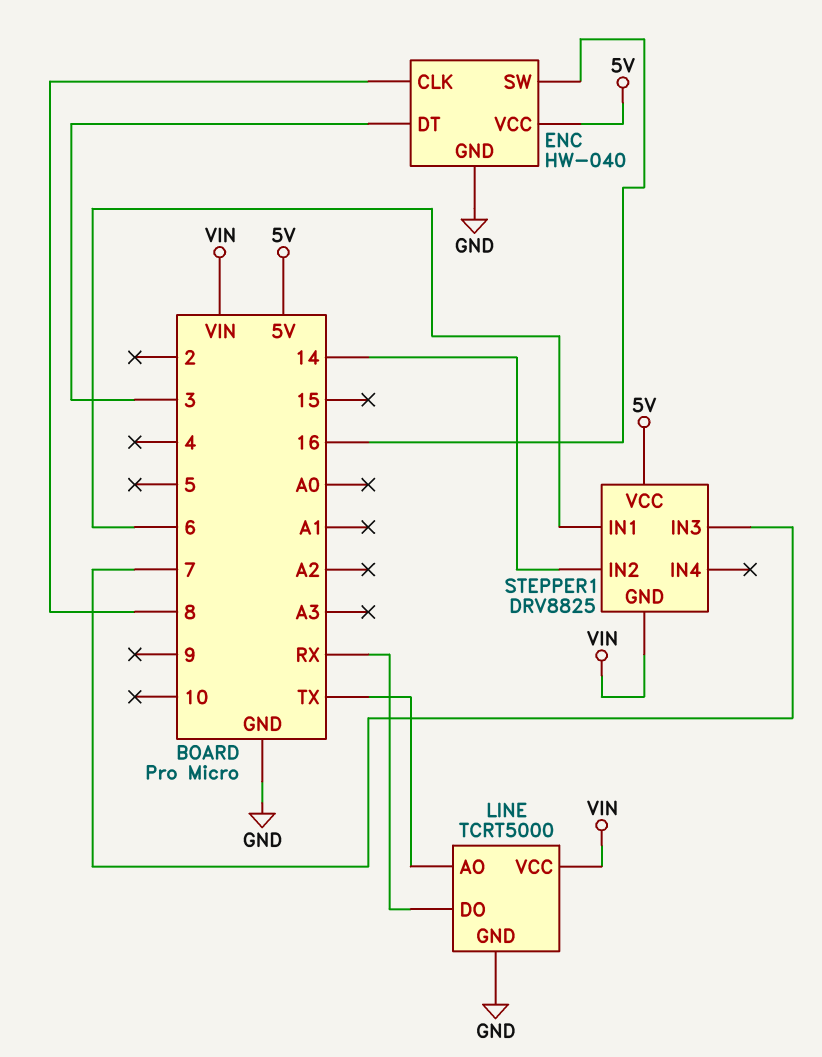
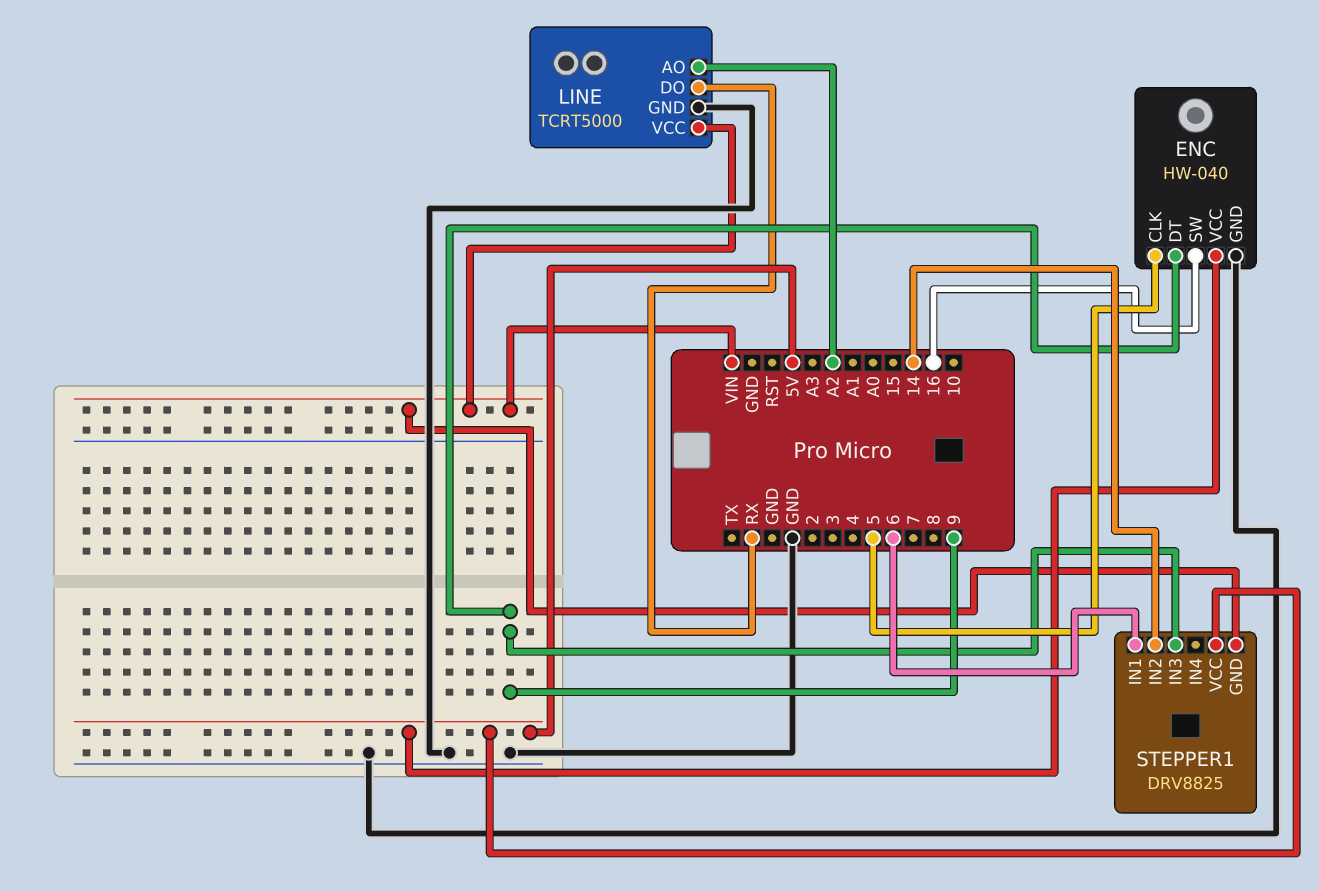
ENC pin CLK: 8 -> 5
ENC pin DT: 3 -> 9
LINE pin AO: TX -> A2
STEPPER1 pin IN3: 7 -> 9

